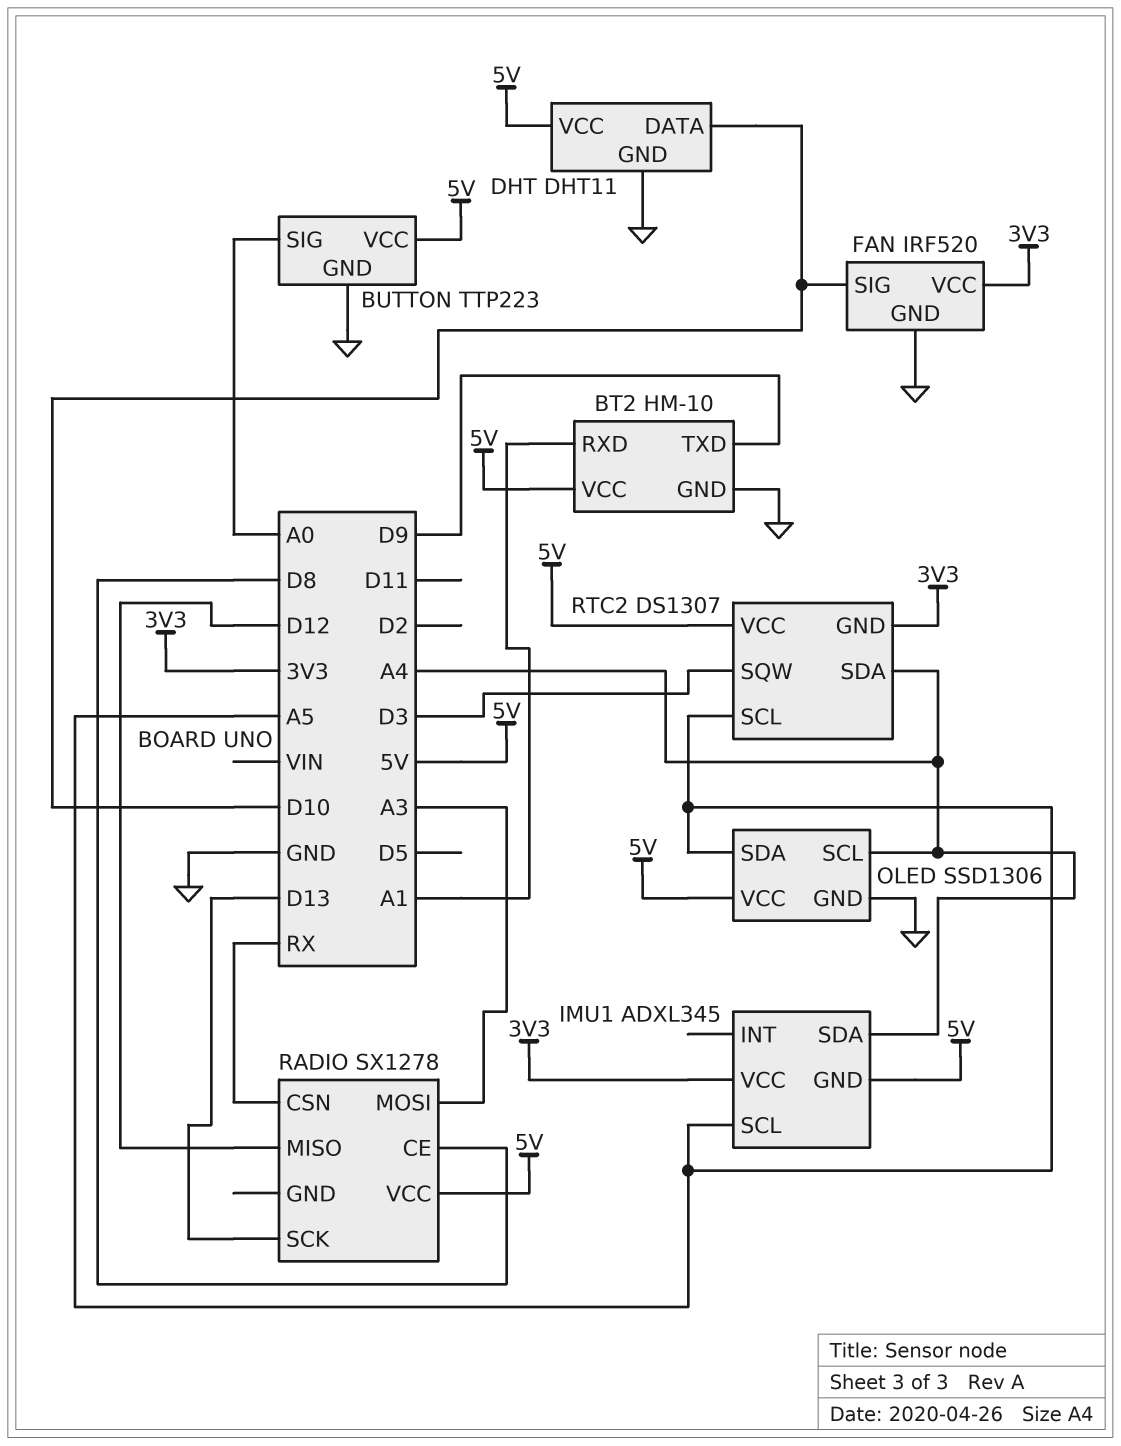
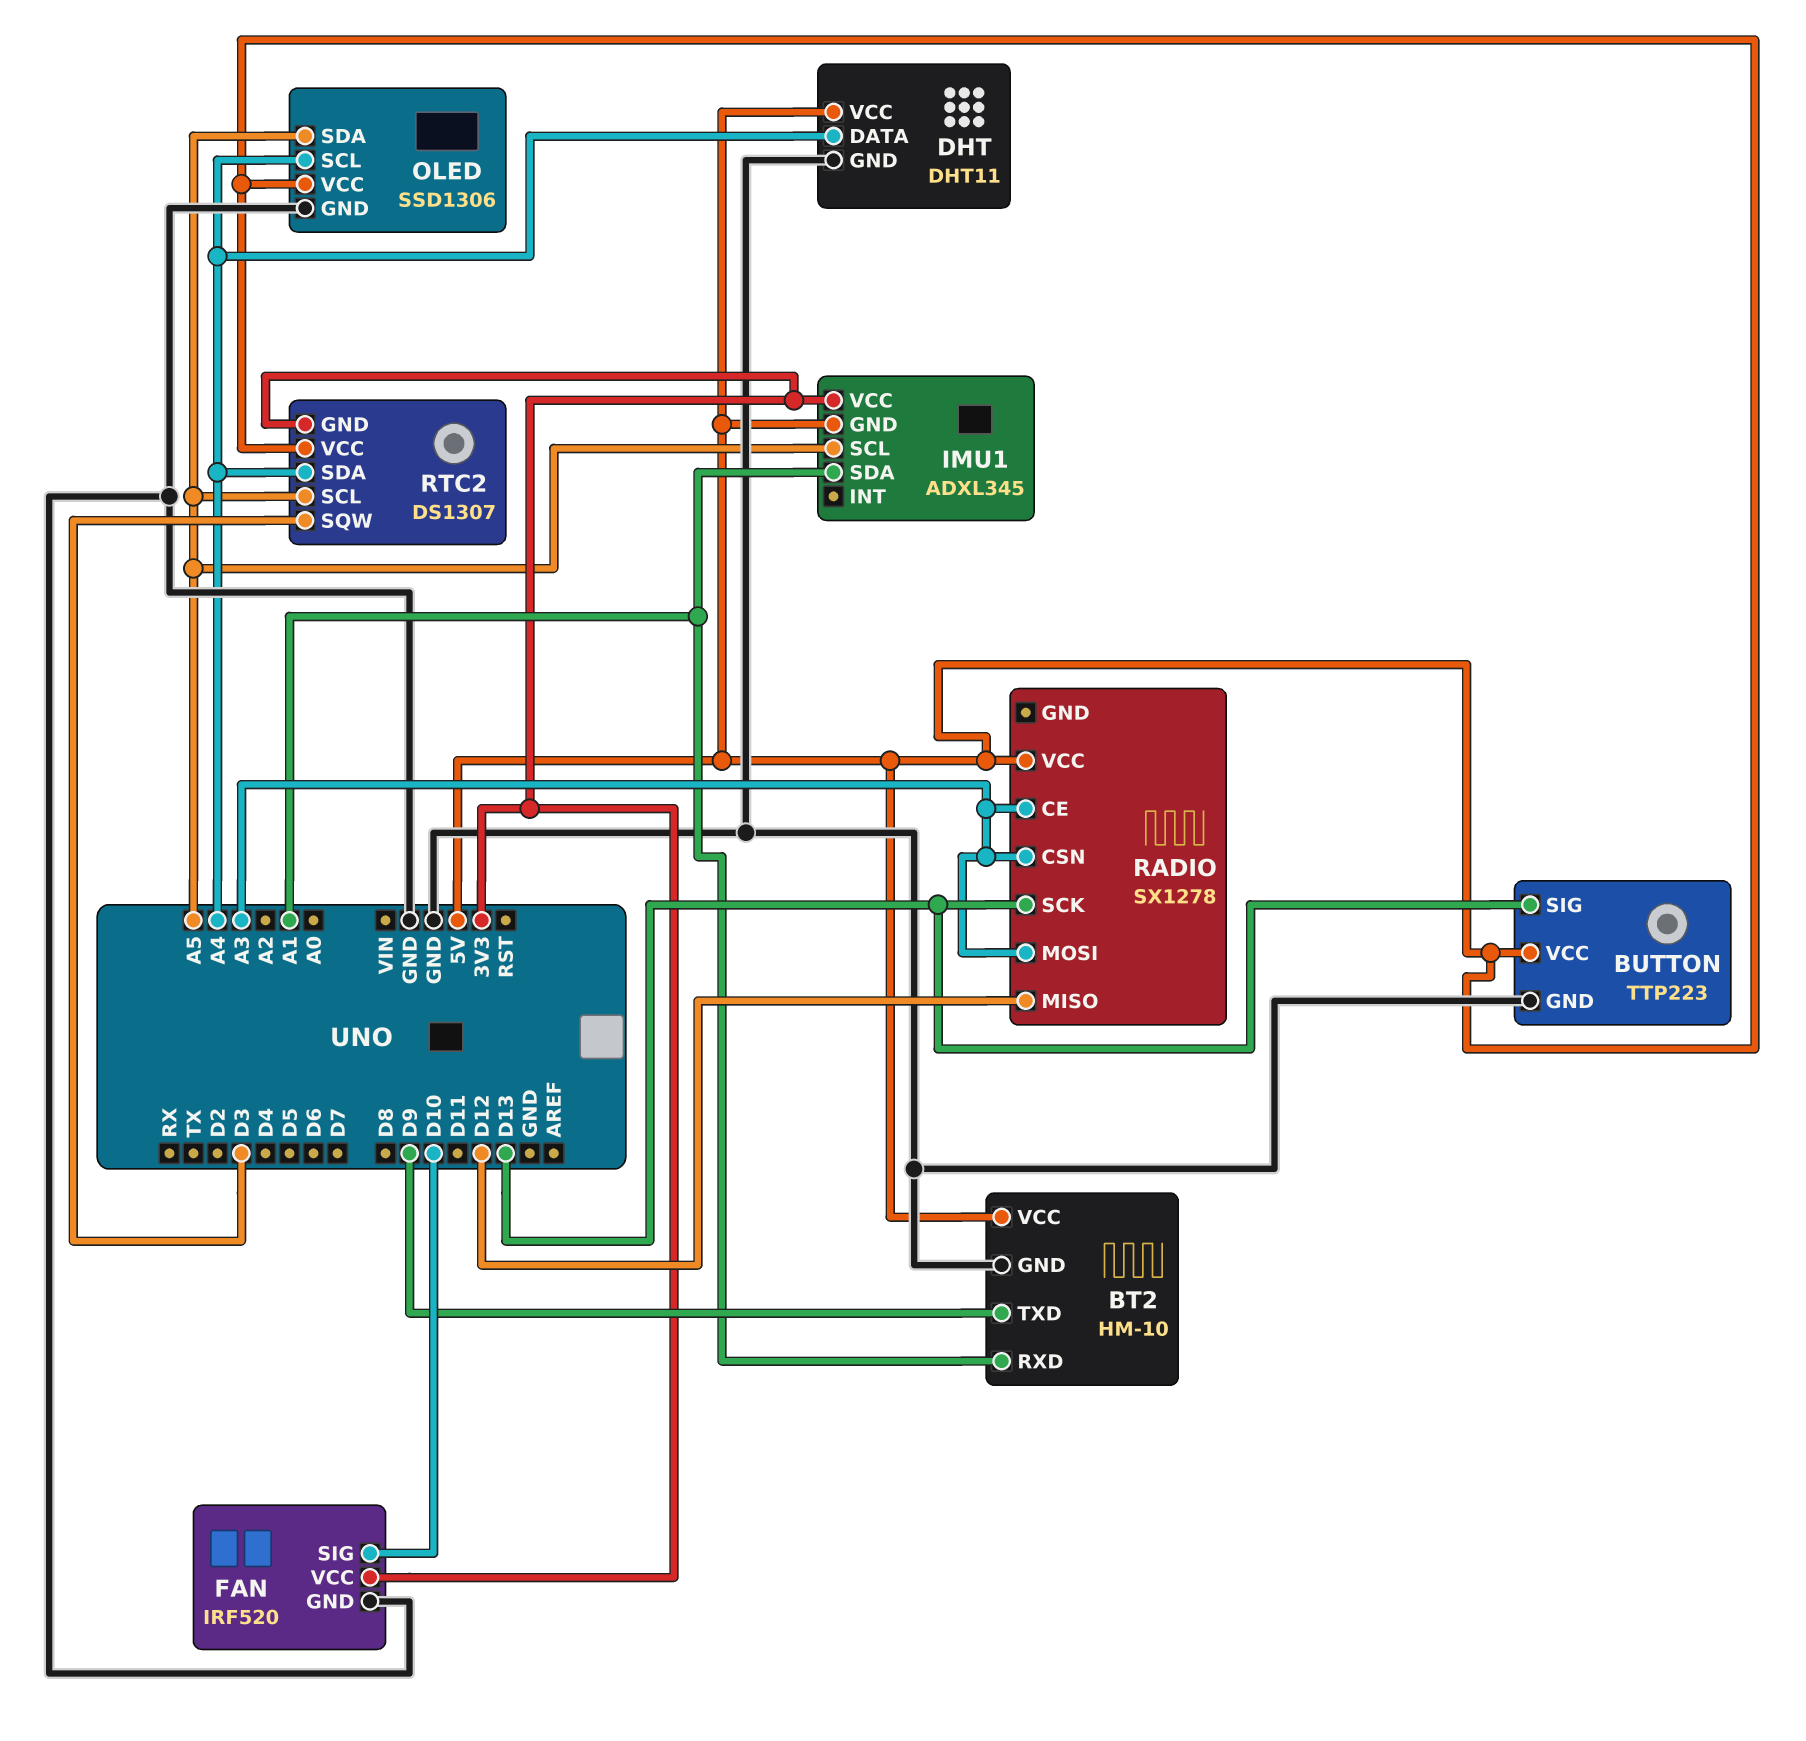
BUTTON pin SIG: A0 -> D13
DHT pin DATA: D10 -> A4
IMU1 pin SDA: A4 -> A1
RADIO pin CE: D8 -> A3
RADIO pin CSN: RX -> A3

